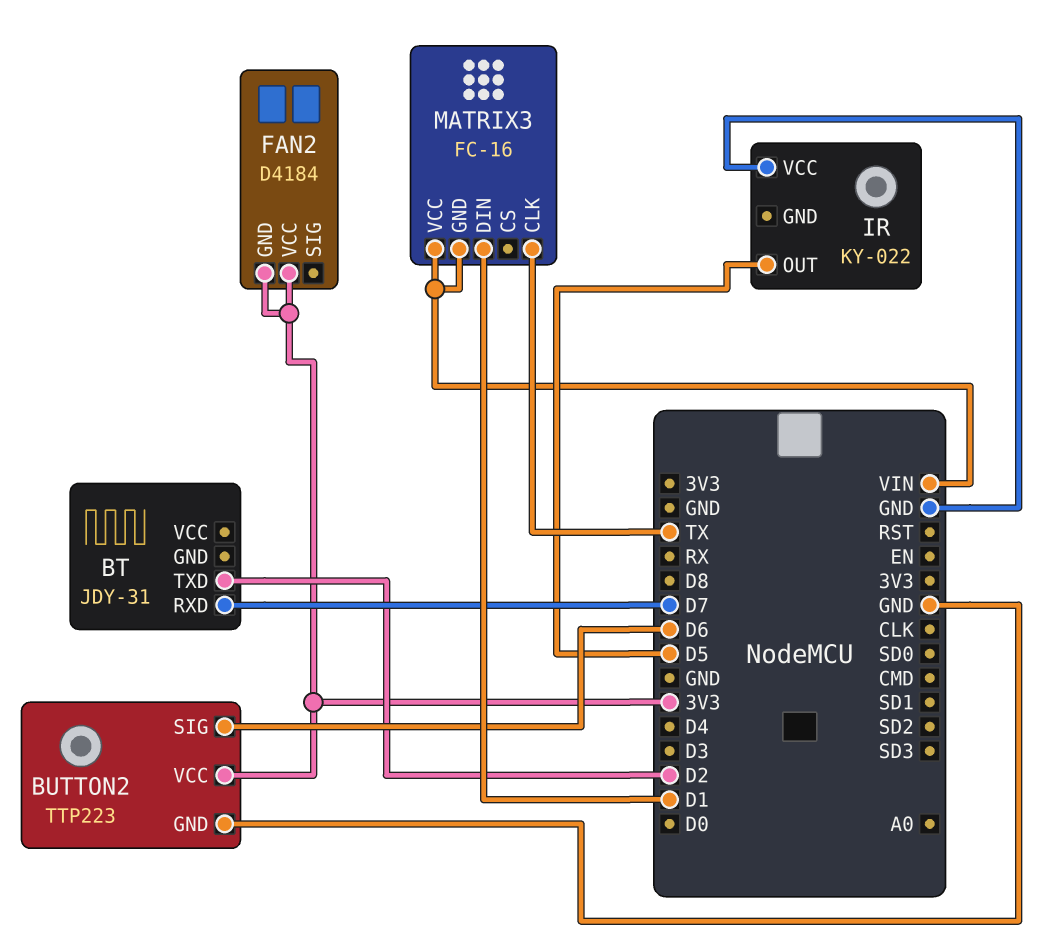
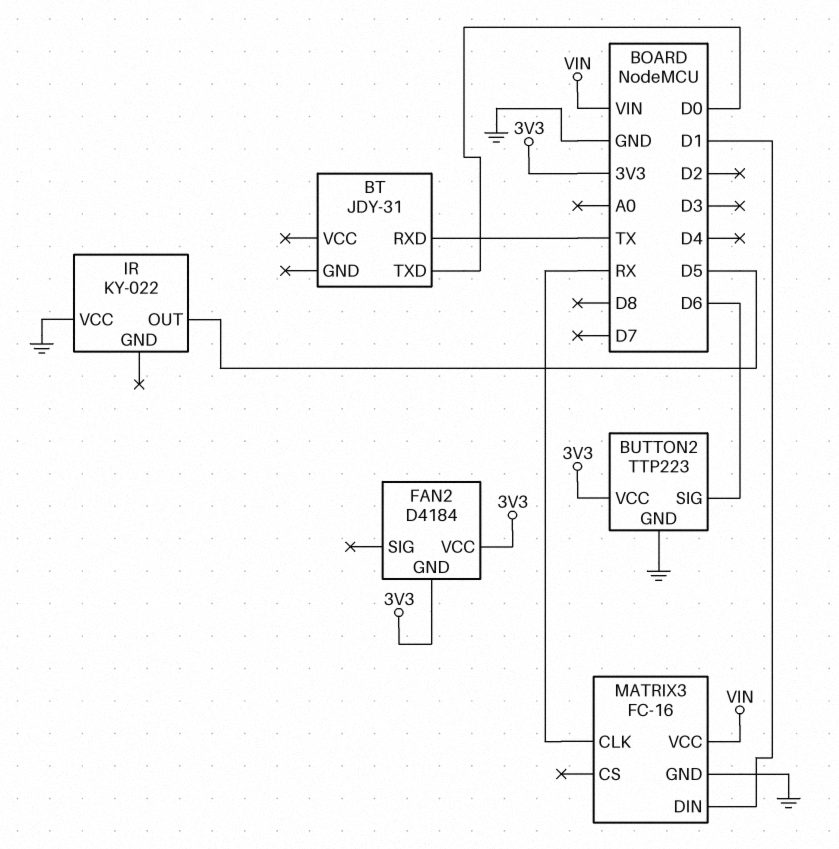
BT pin RXD: D7 -> TX
BT pin TXD: D2 -> D0
MATRIX3 pin CLK: TX -> RX
MATRIX3 pin GND: VIN -> GND

